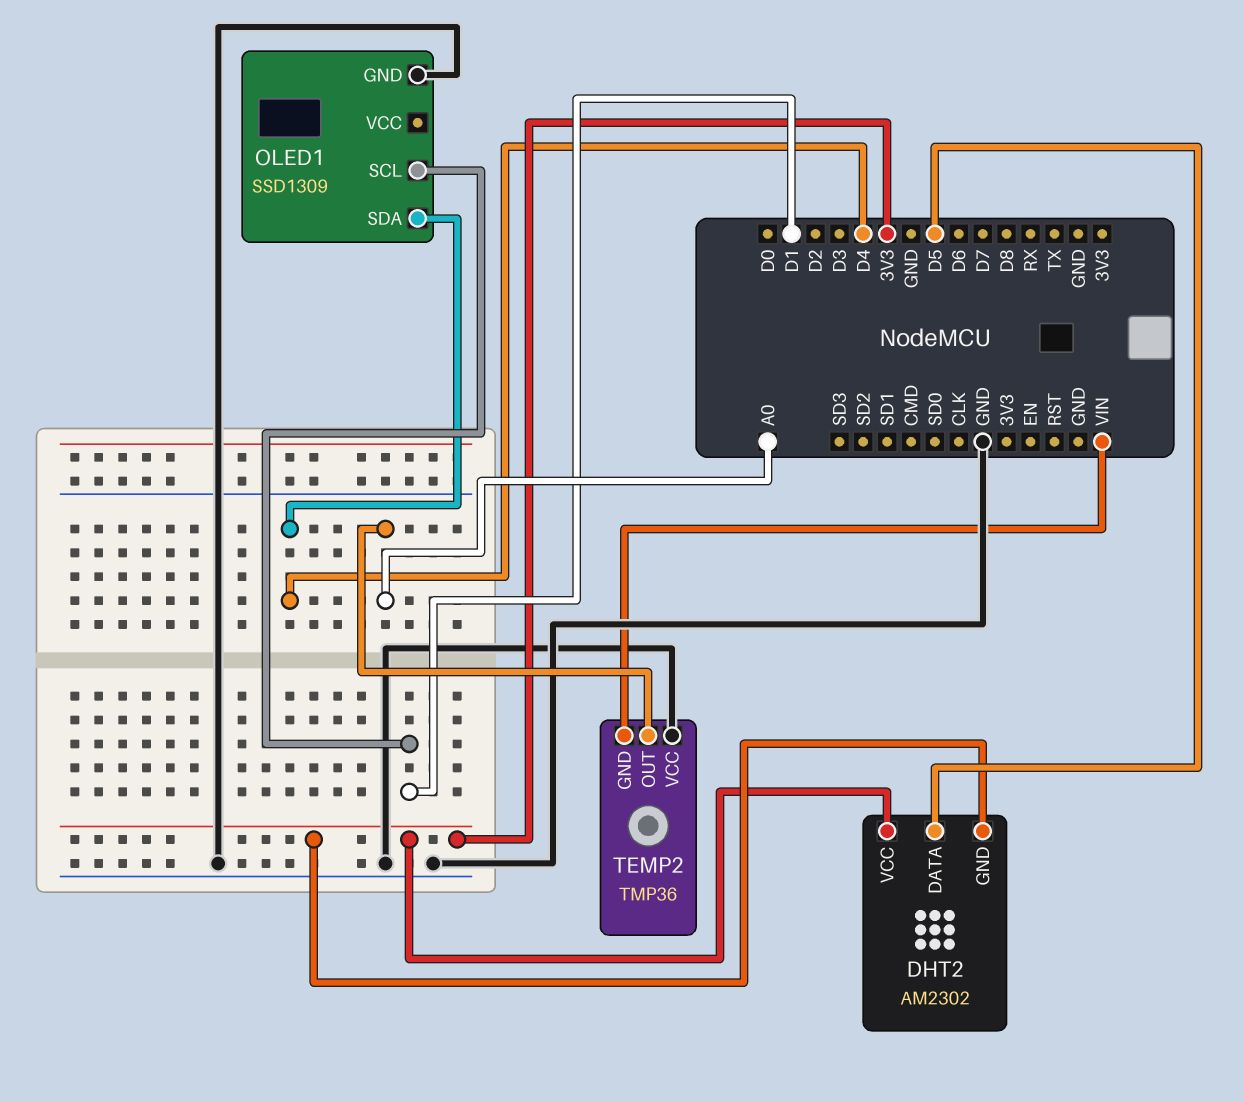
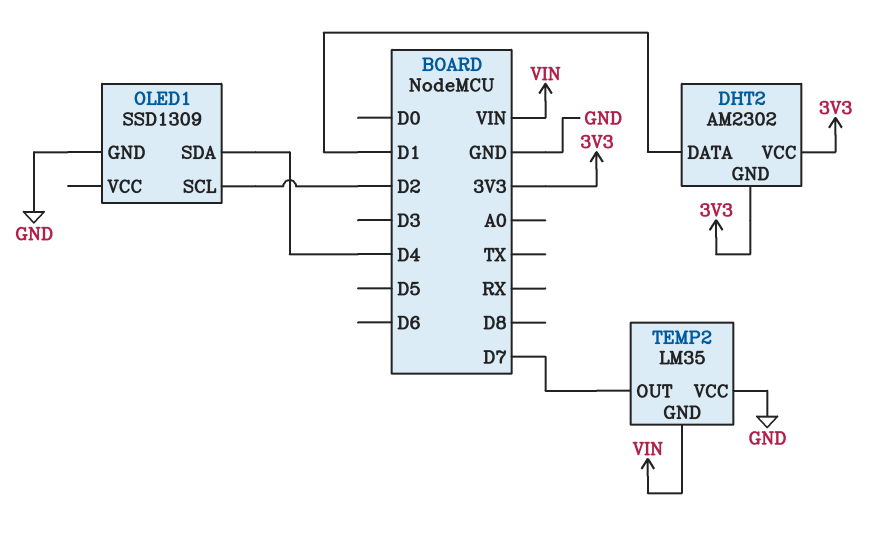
DHT2 pin DATA: D5 -> D1
OLED1 pin SCL: D1 -> D2
TEMP2: TMP36 -> LM35
TEMP2 pin OUT: A0 -> D7

